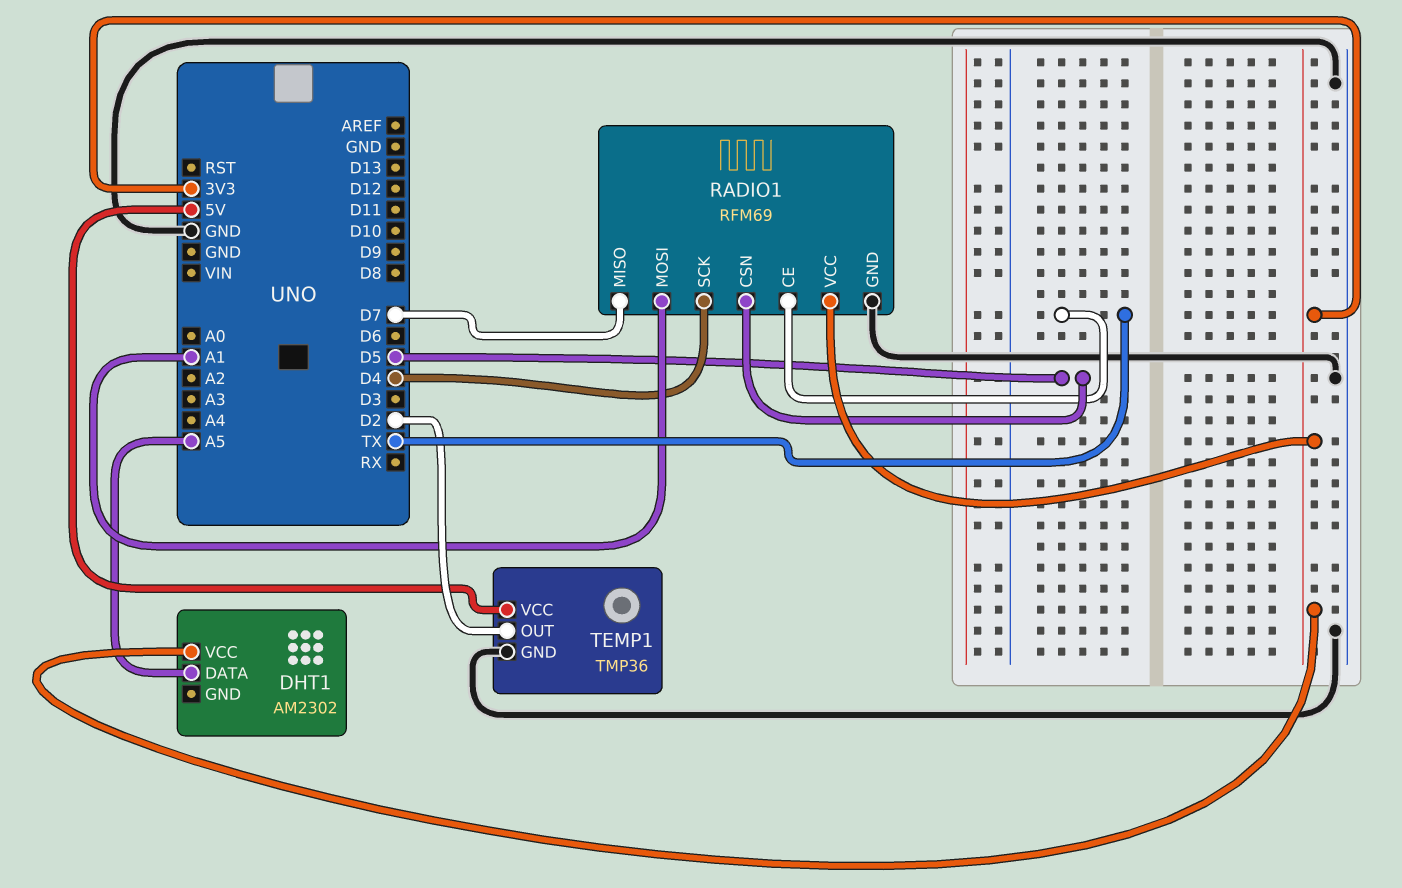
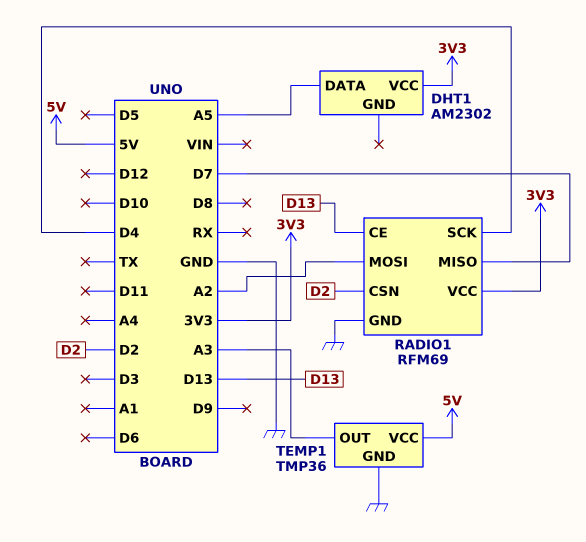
RADIO1 pin CE: TX -> D13
RADIO1 pin CSN: D5 -> D2
RADIO1 pin MOSI: A1 -> A2
TEMP1 pin OUT: D2 -> A3

